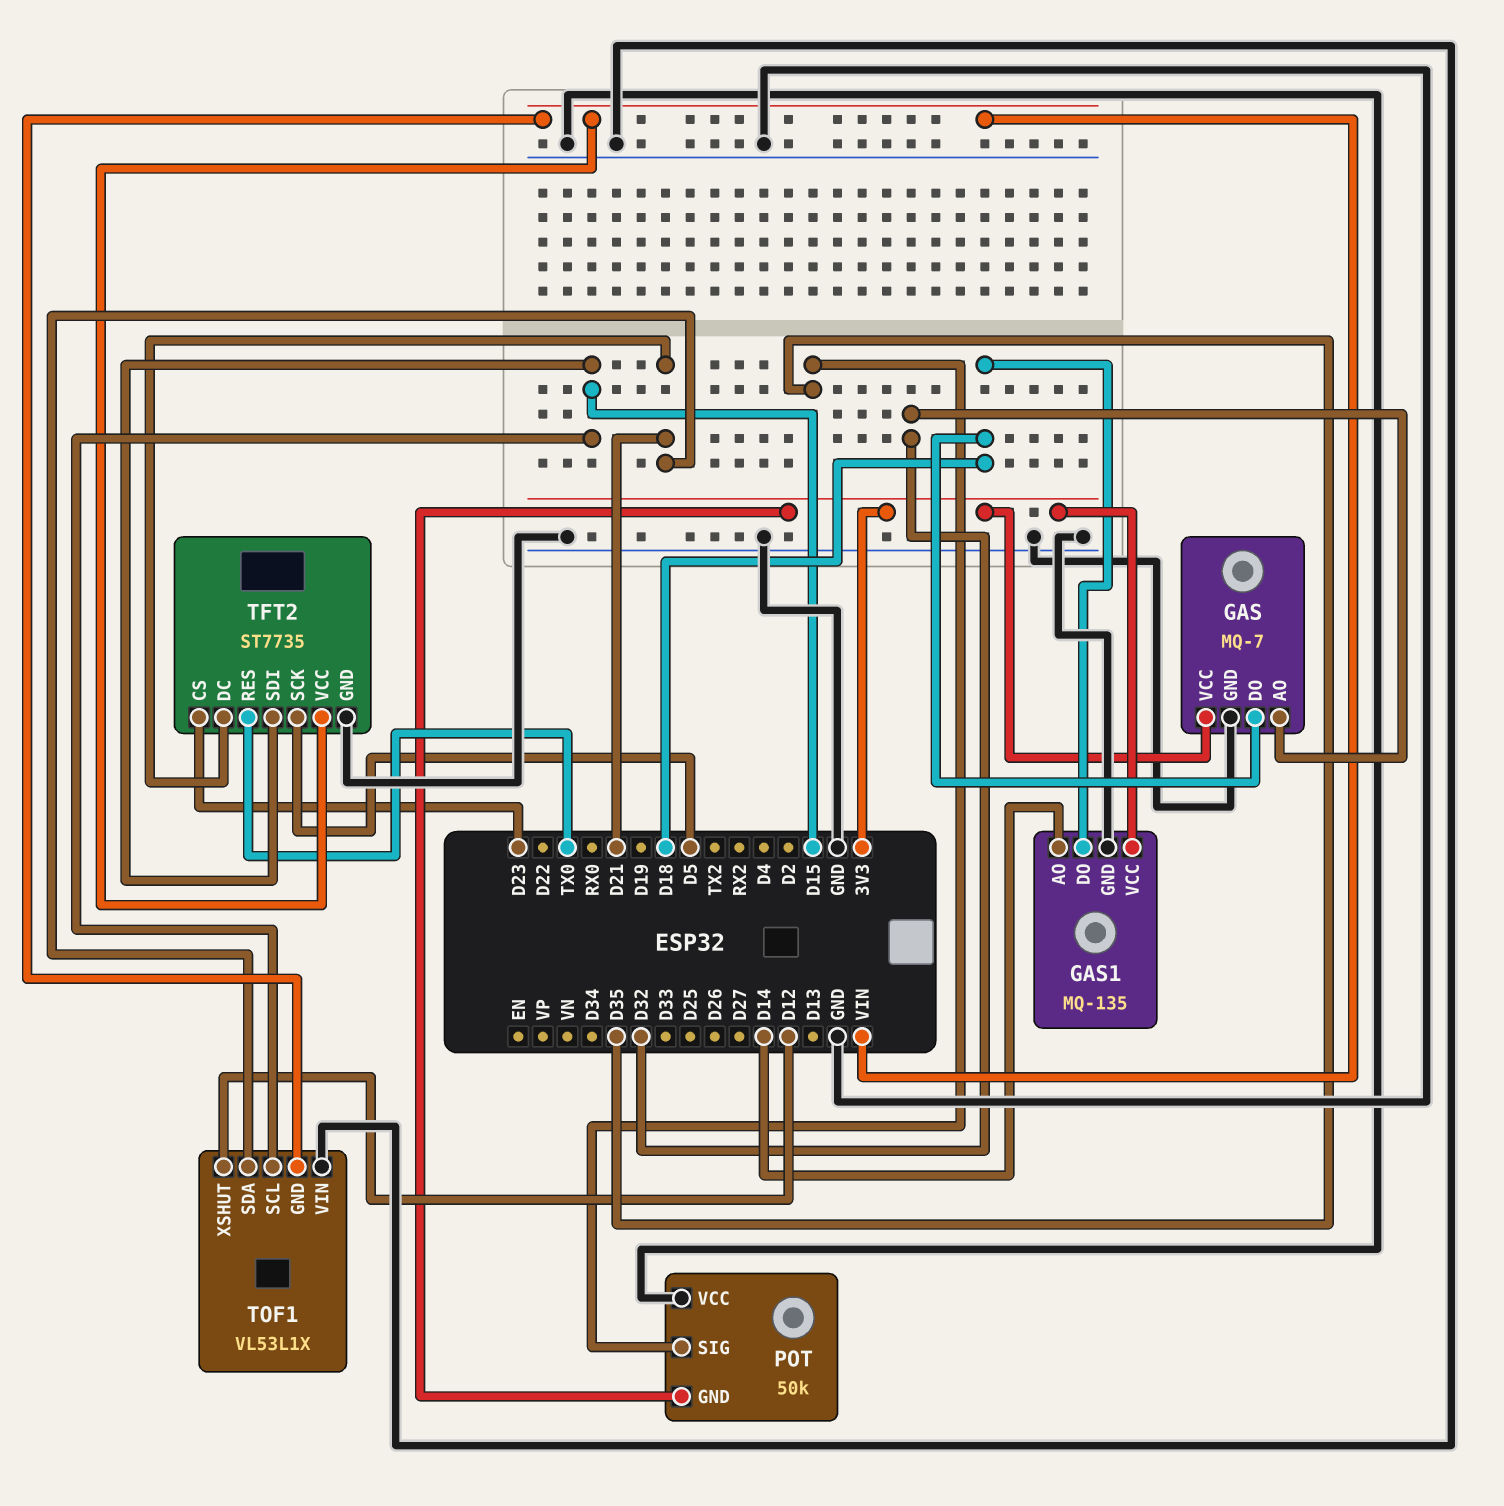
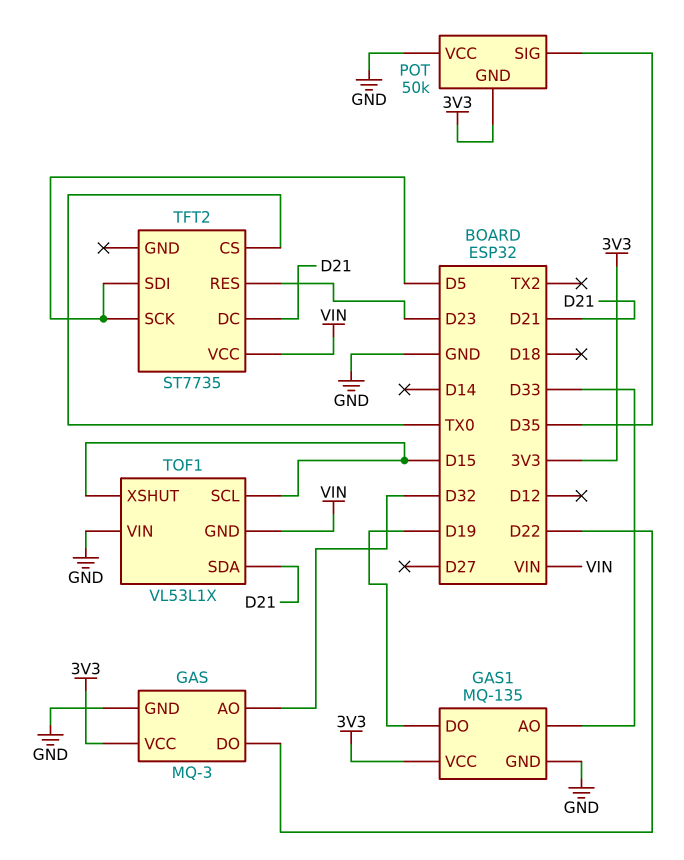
GAS: MQ-7 -> MQ-3
GAS pin DO: D18 -> D22
GAS1 pin AO: D14 -> D33
GAS1 pin DO: D18 -> D19
TFT2 pin CS: D23 -> TX0
TFT2 pin GND: GND -> none
TFT2 pin RES: TX0 -> D23
TFT2 pin SDI: D15 -> D5
TOF1 pin XSHUT: D12 -> D15

